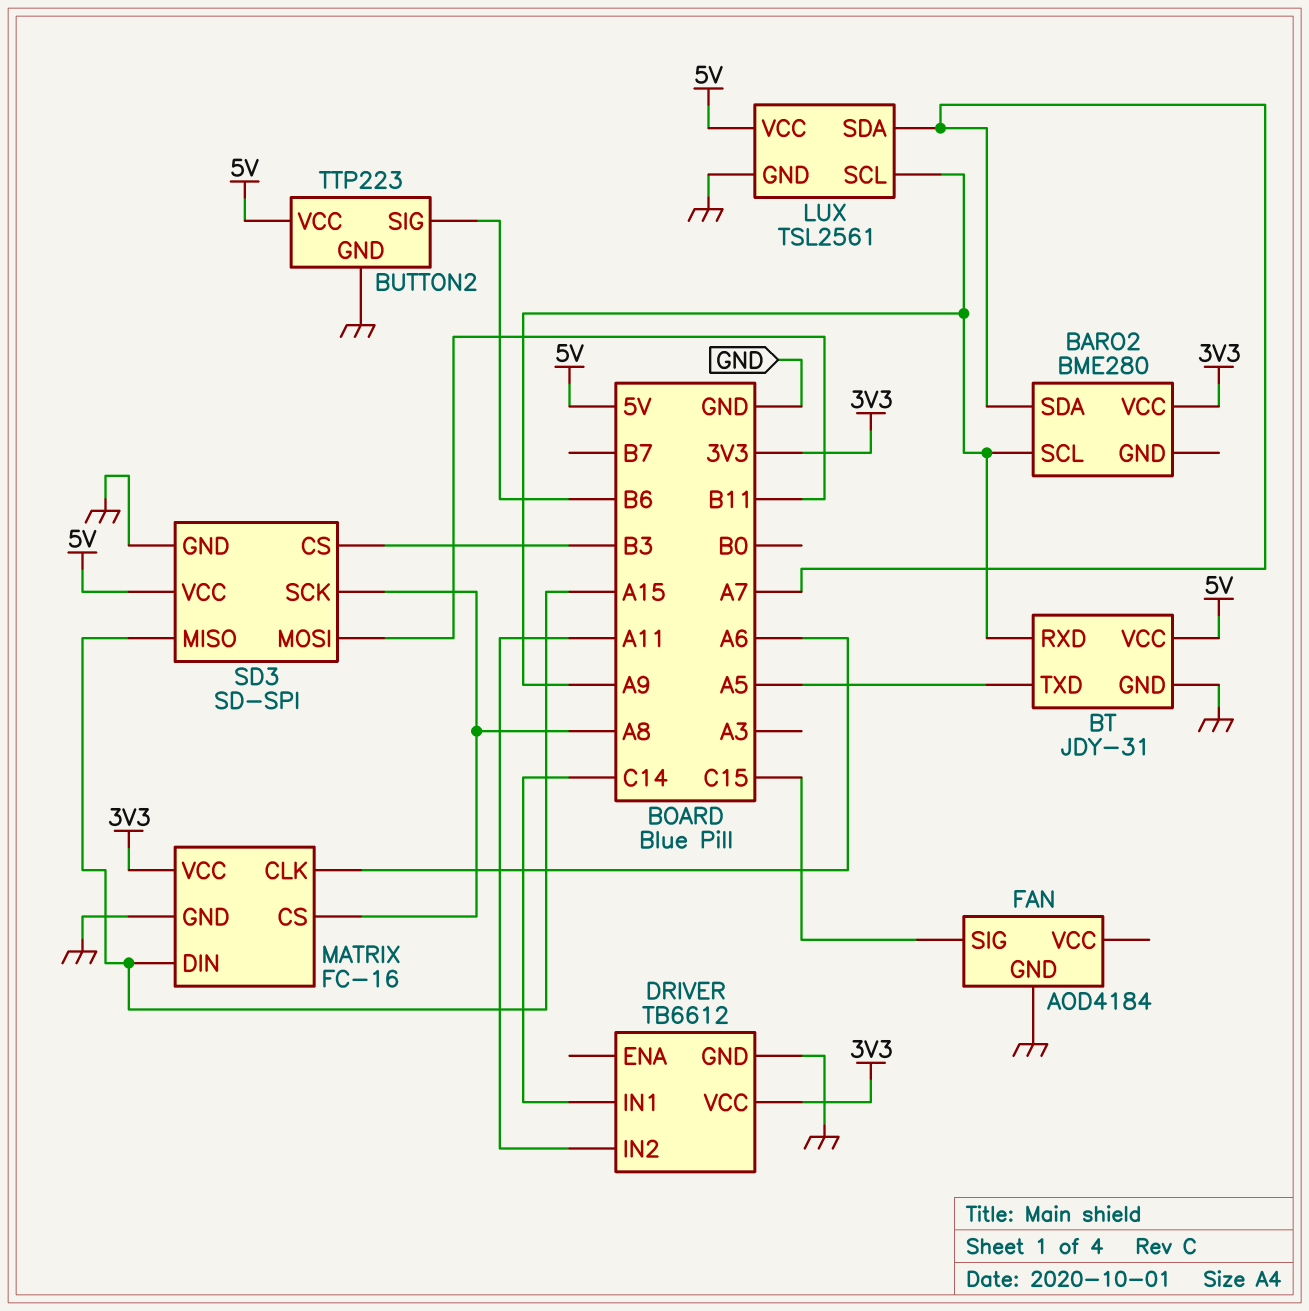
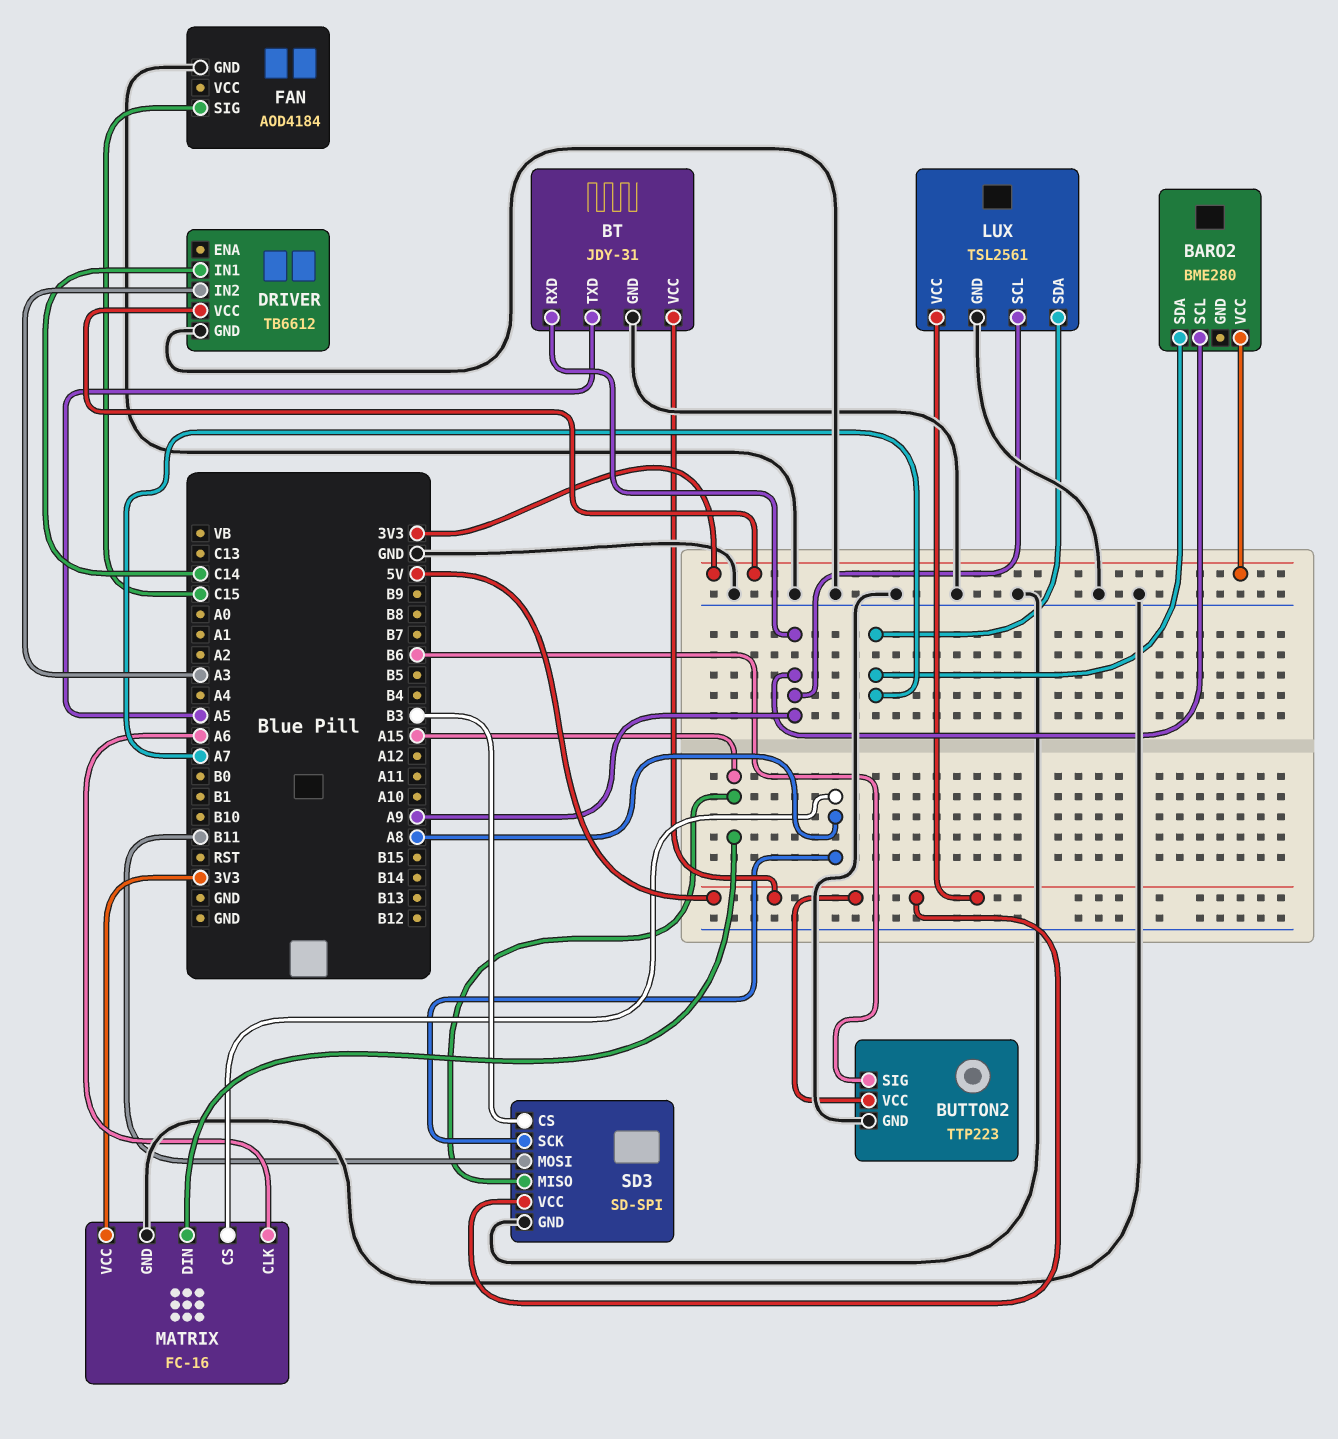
DRIVER pin IN2: A11 -> A3

